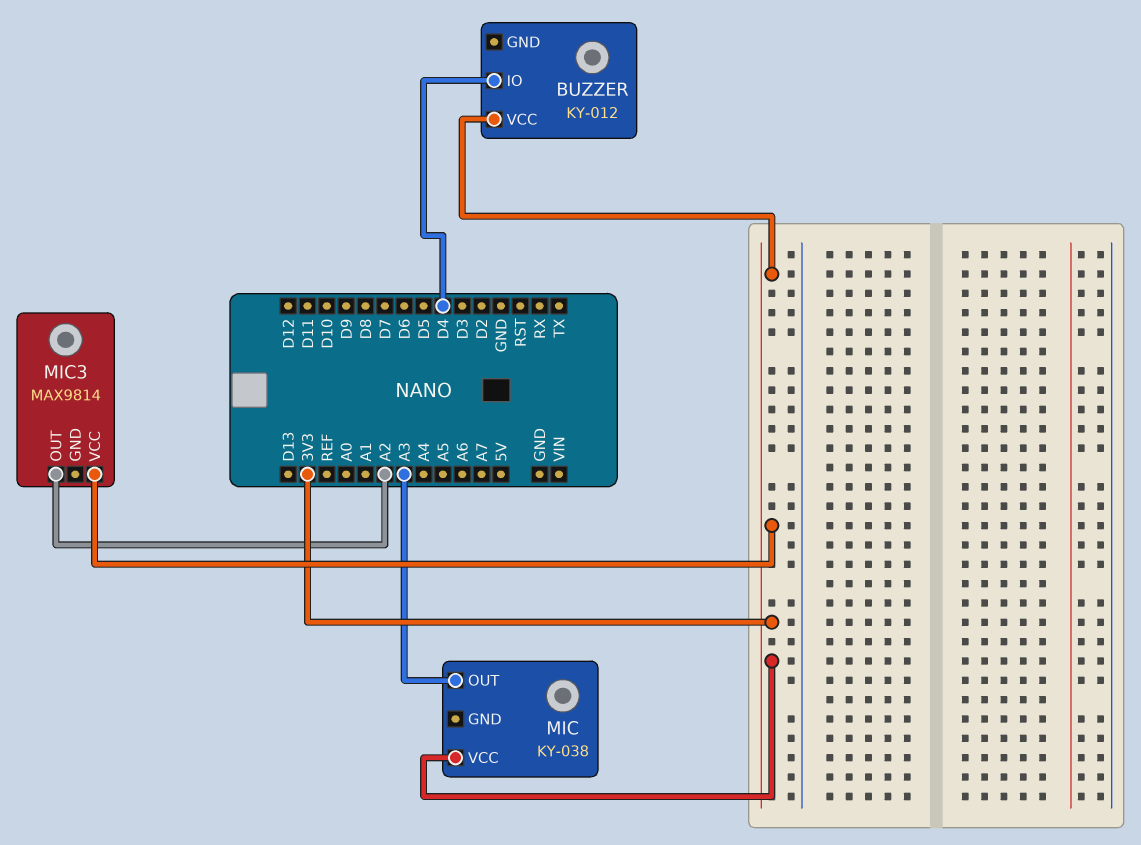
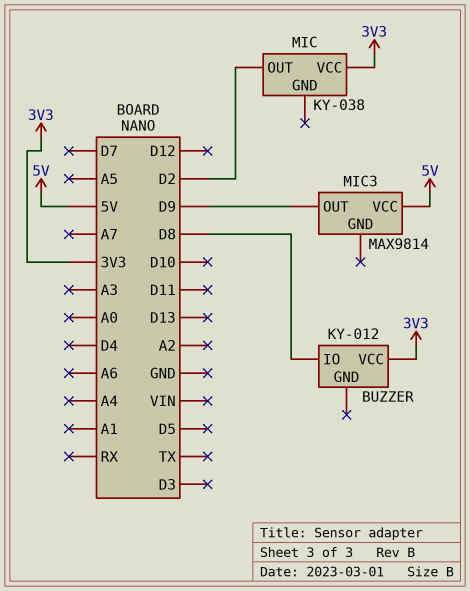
BUZZER pin IO: D4 -> D8
MIC pin OUT: A3 -> D2
MIC3 pin OUT: A2 -> D9
MIC3 pin VCC: 3V3 -> 5V

